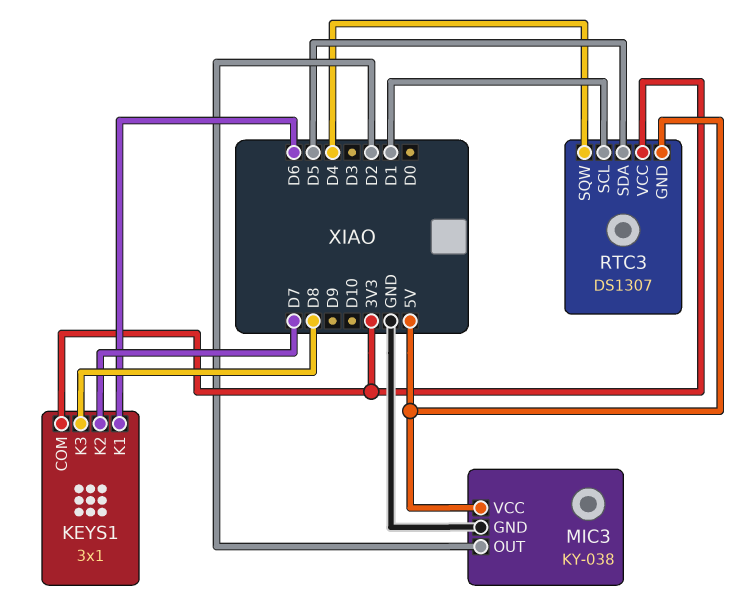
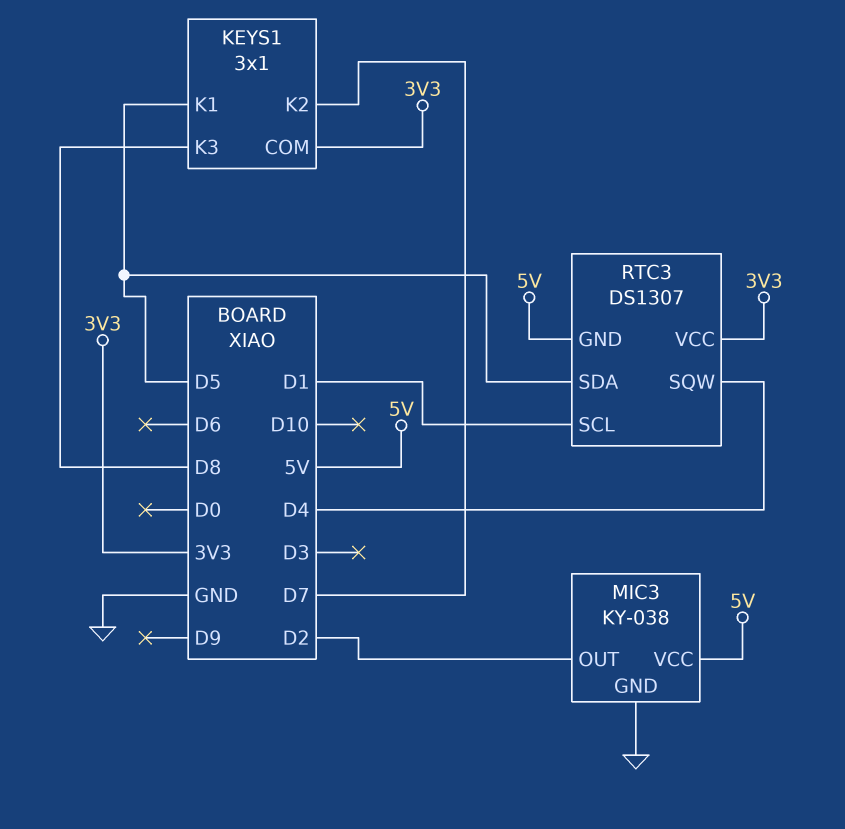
KEYS1 pin K1: D6 -> D5

